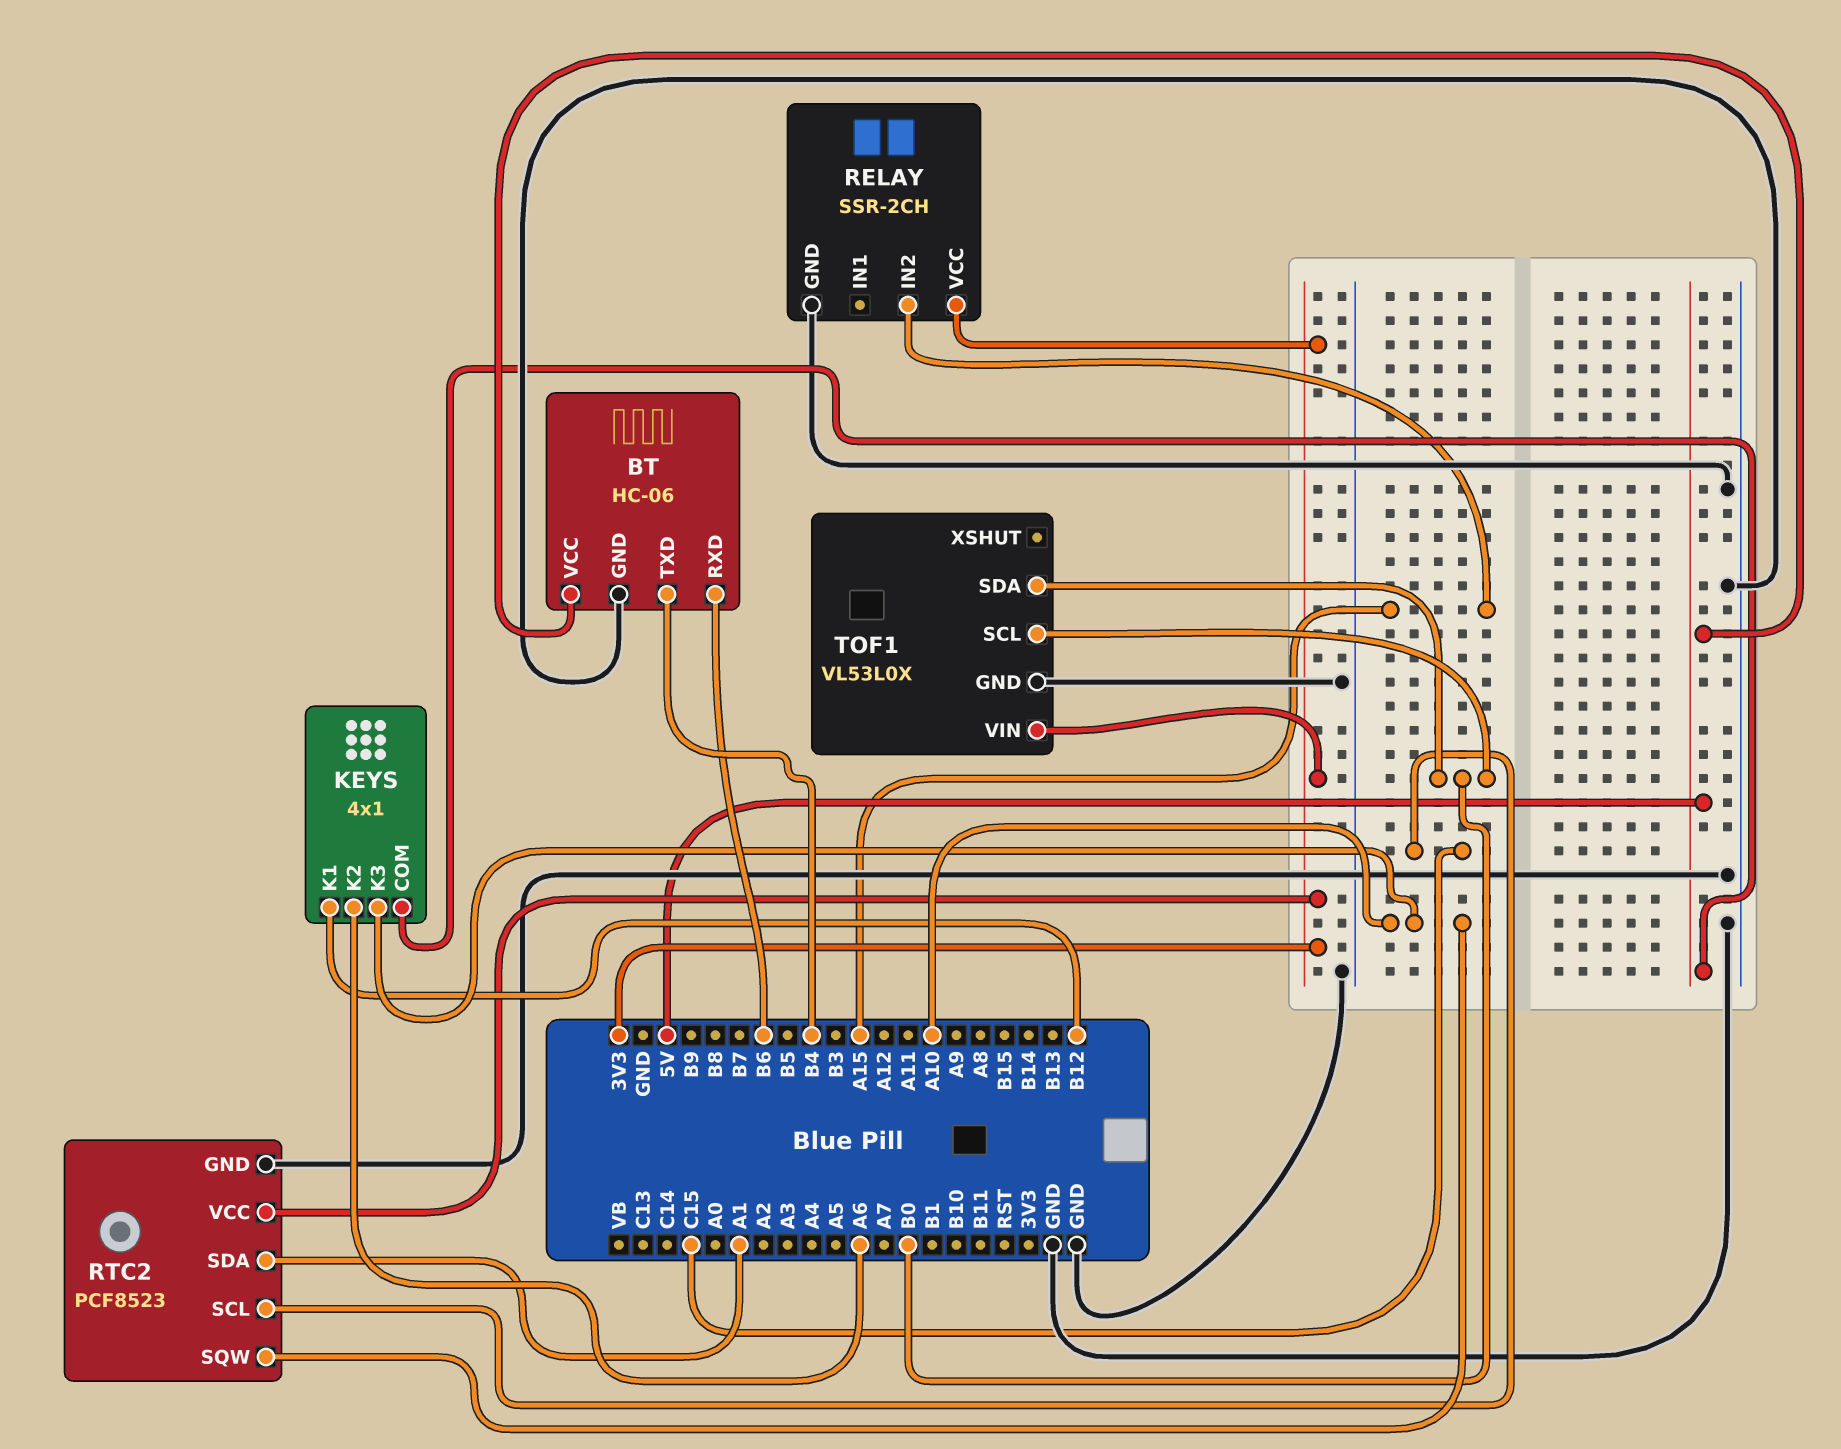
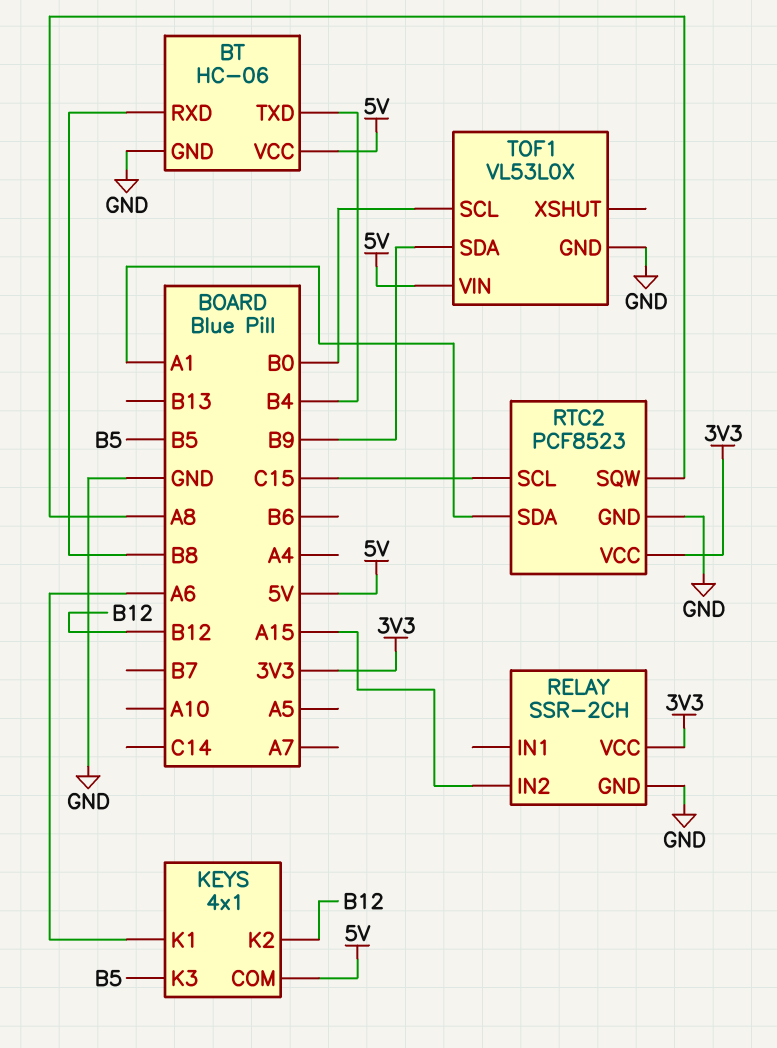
BT pin RXD: B6 -> B8
KEYS pin K1: B12 -> A6
KEYS pin K2: A6 -> B12
KEYS pin K3: A10 -> B5
RTC2 pin SQW: A10 -> A8
TOF1 pin SDA: B0 -> B9
TOF1 pin VIN: 3V3 -> 5V

